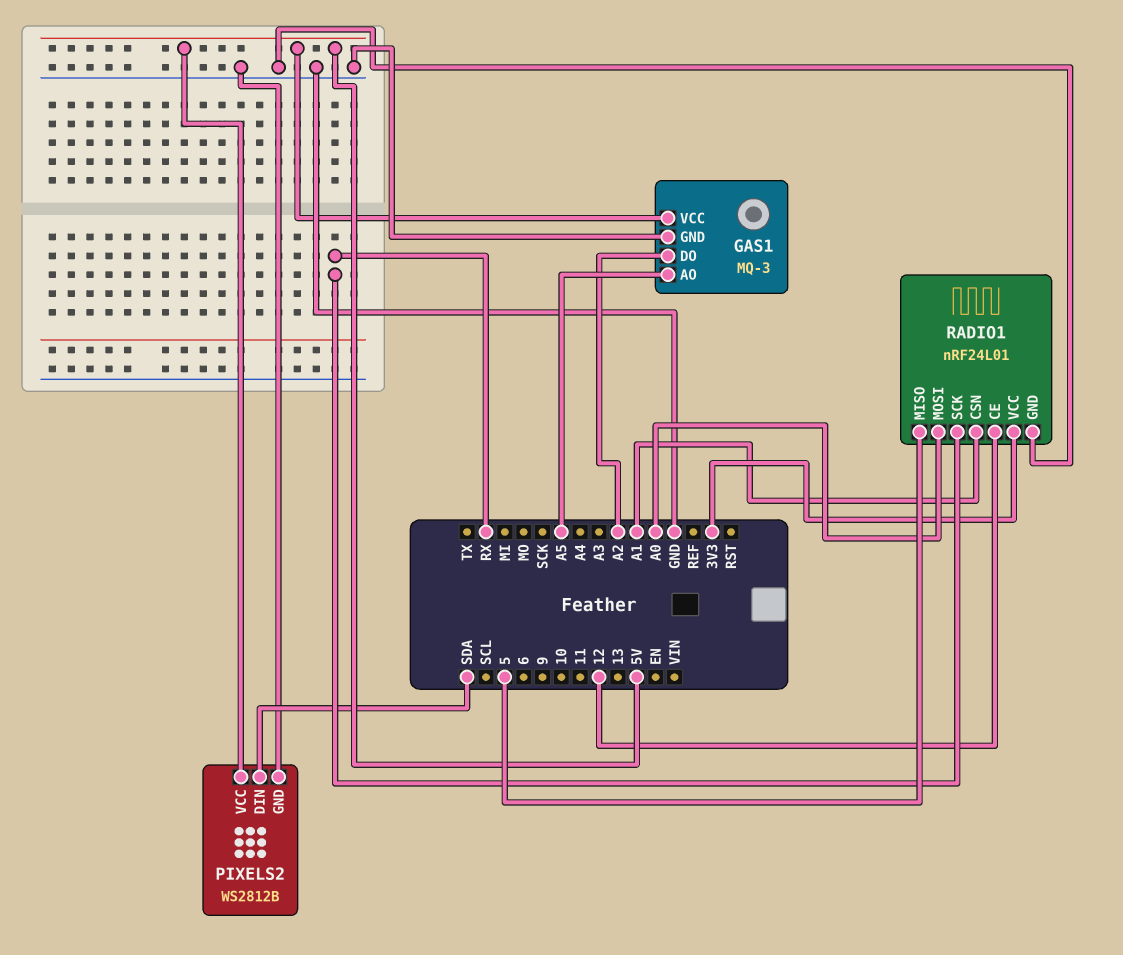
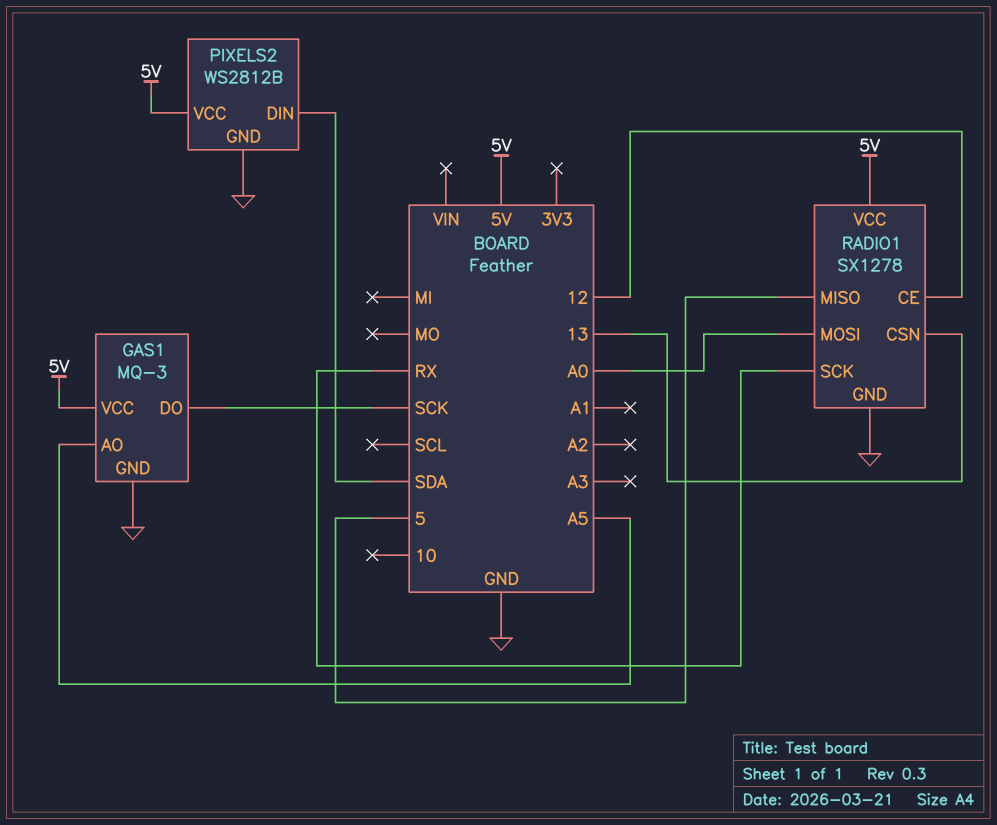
GAS1 pin DO: A2 -> SCK
RADIO1: nRF24L01 -> SX1278
RADIO1 pin CSN: A1 -> 13
RADIO1 pin VCC: 3V3 -> 5V

